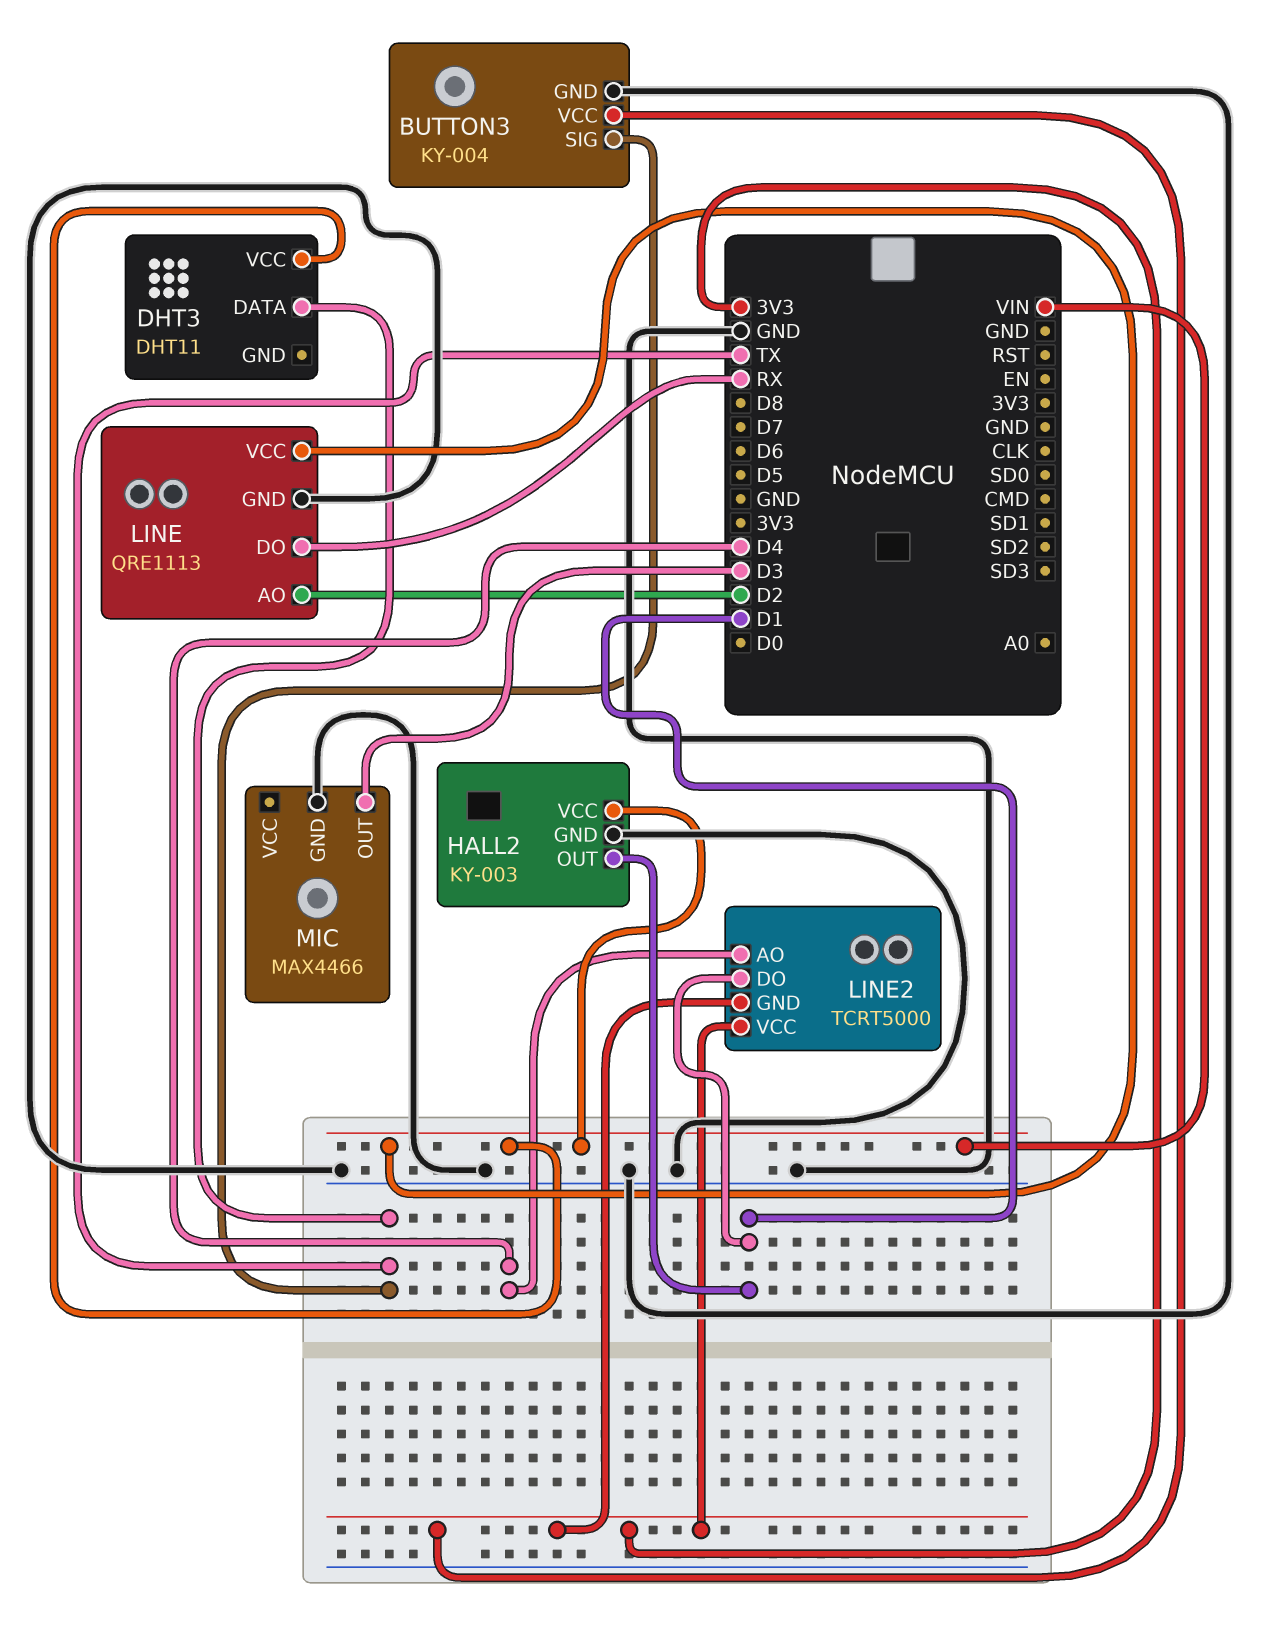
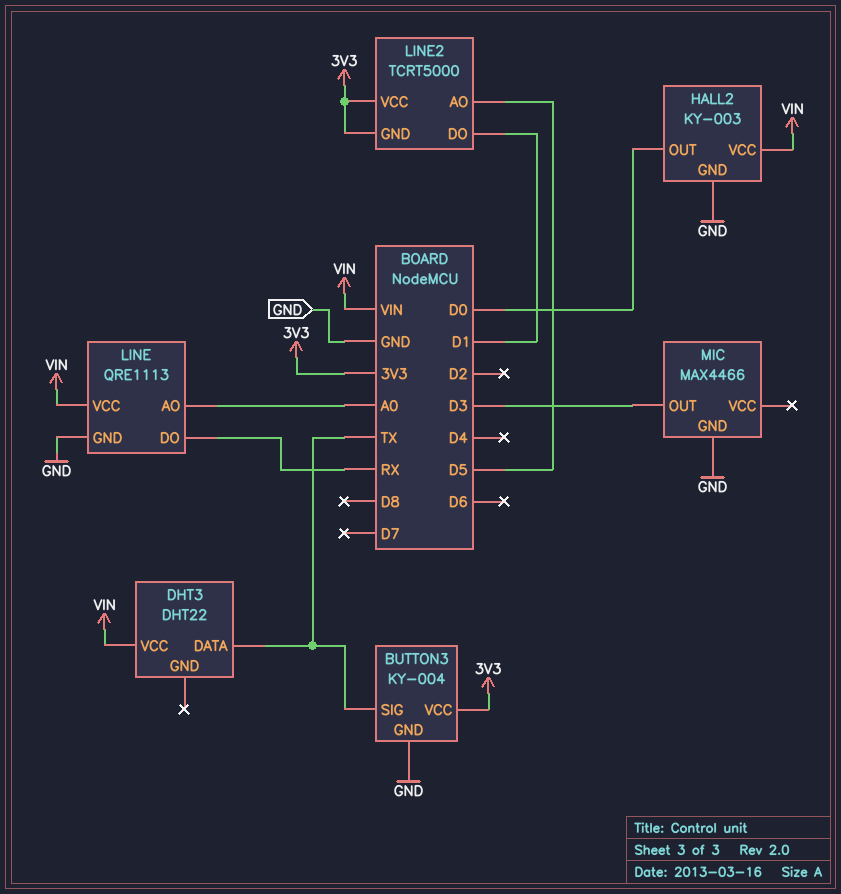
DHT3: DHT11 -> DHT22
HALL2 pin OUT: D1 -> D0
LINE pin AO: D2 -> A0
LINE2 pin AO: D4 -> D5

